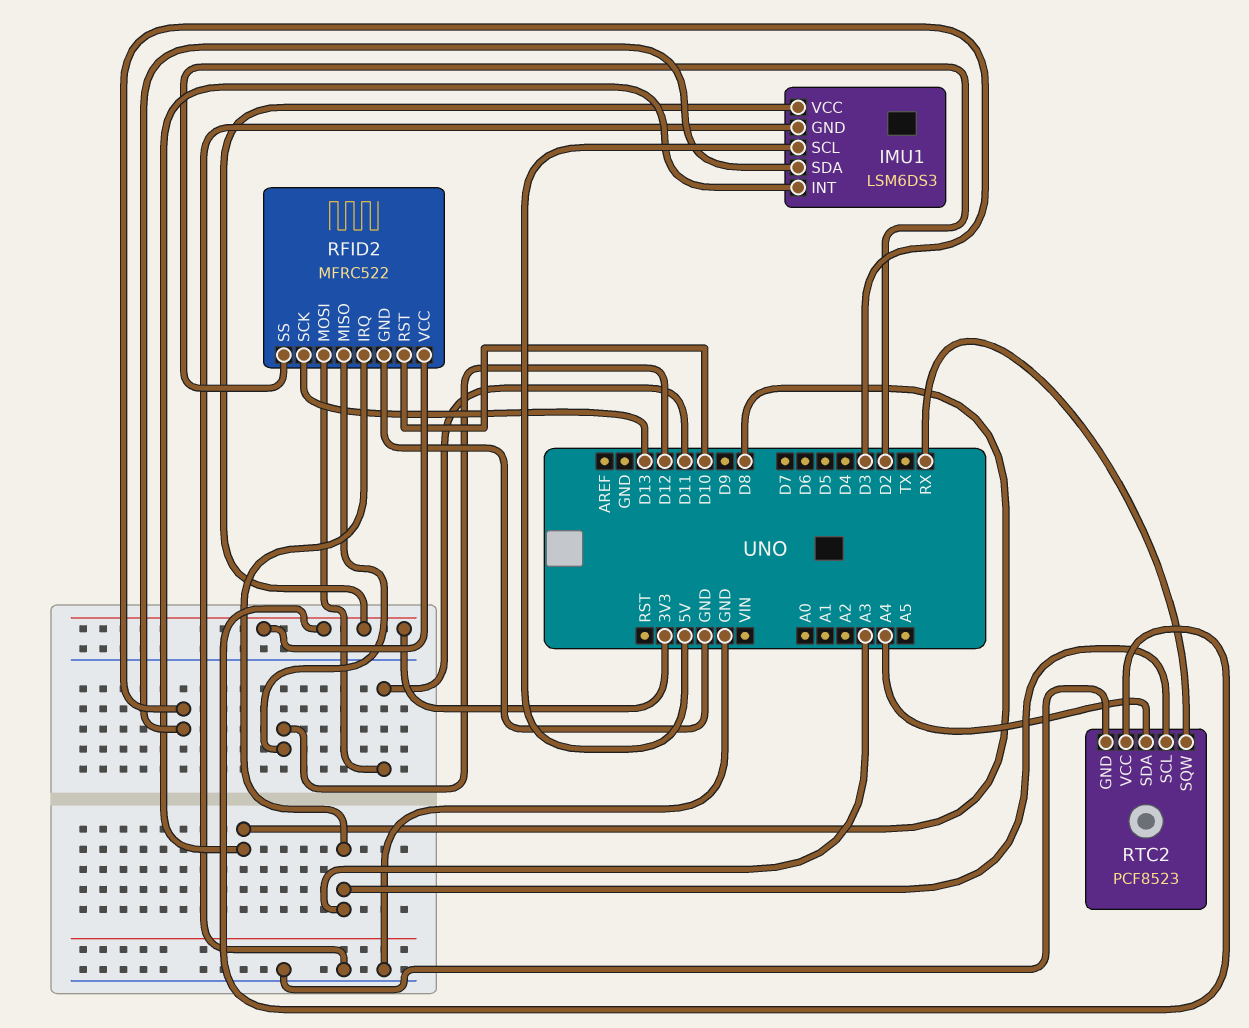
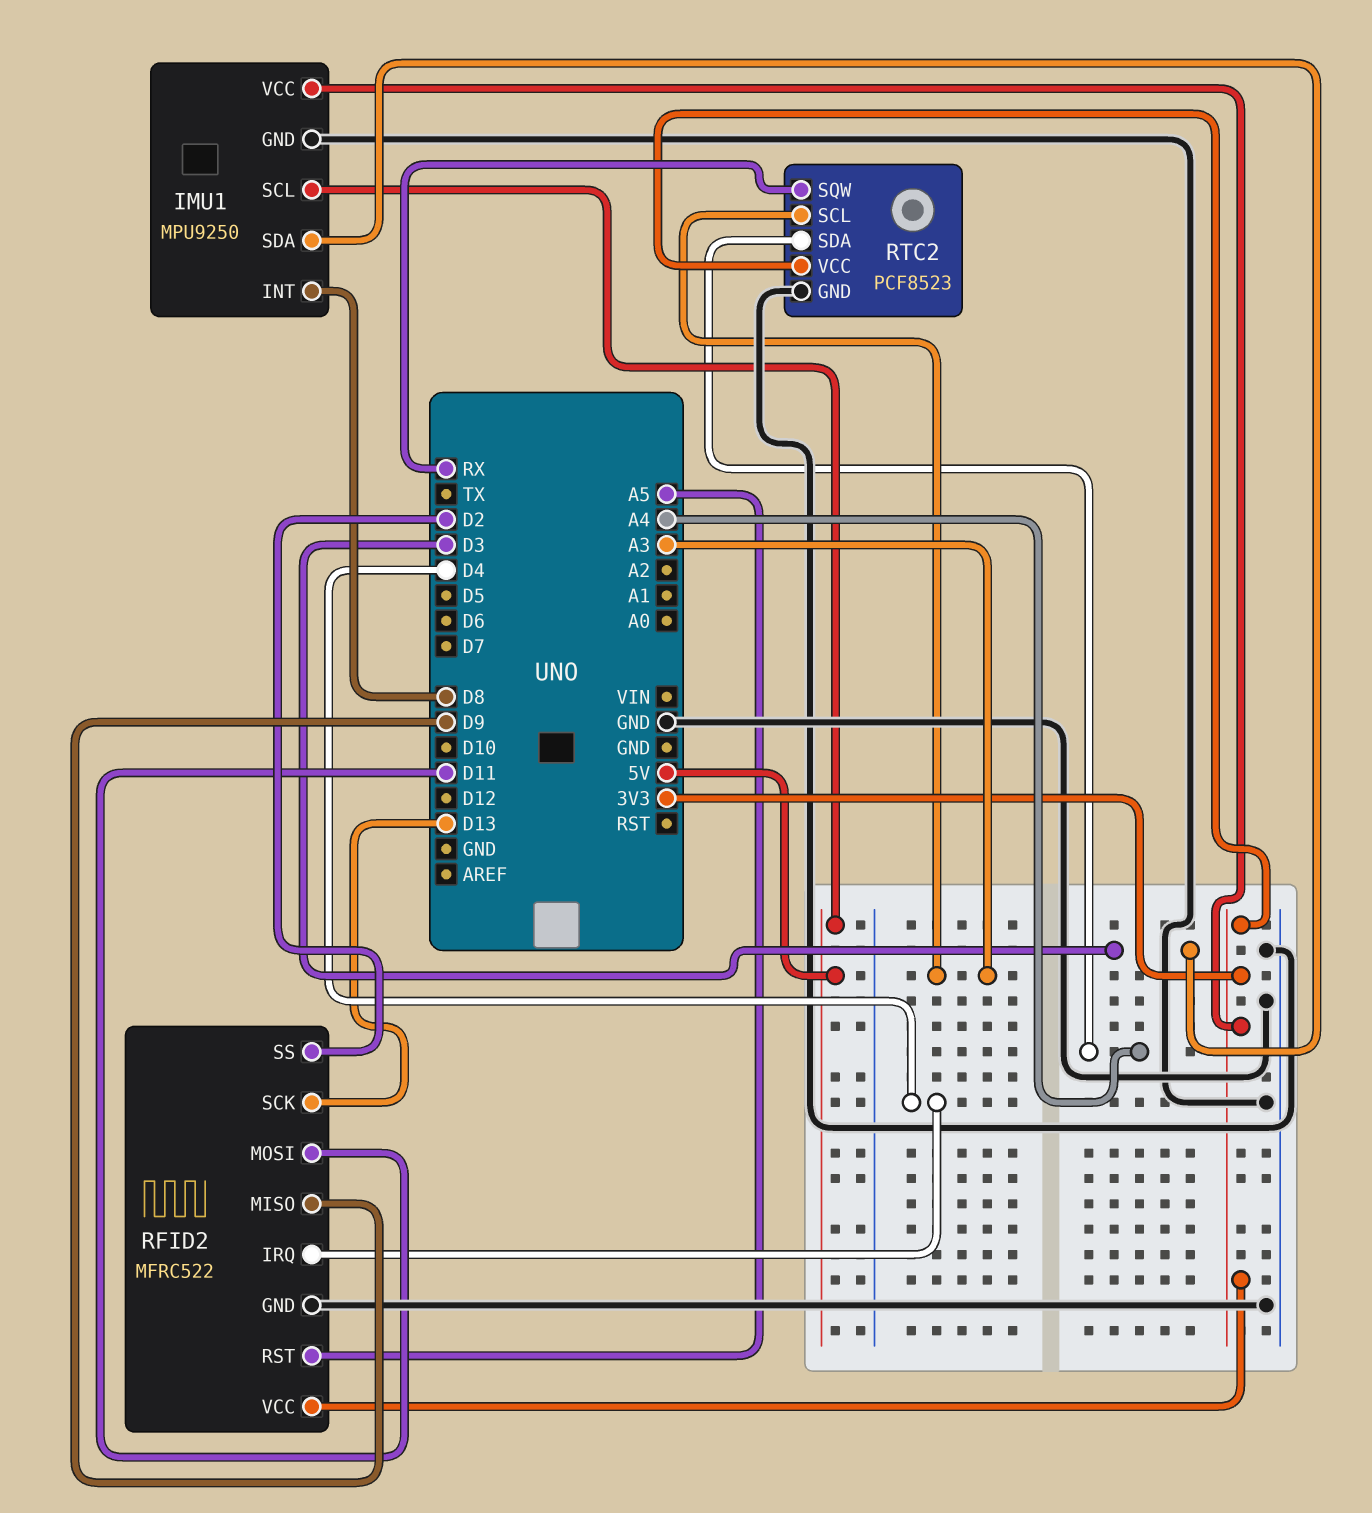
IMU1: LSM6DS3 -> MPU9250
RFID2 pin IRQ: A3 -> D4
RFID2 pin MISO: D12 -> D9
RFID2 pin RST: D10 -> A5

